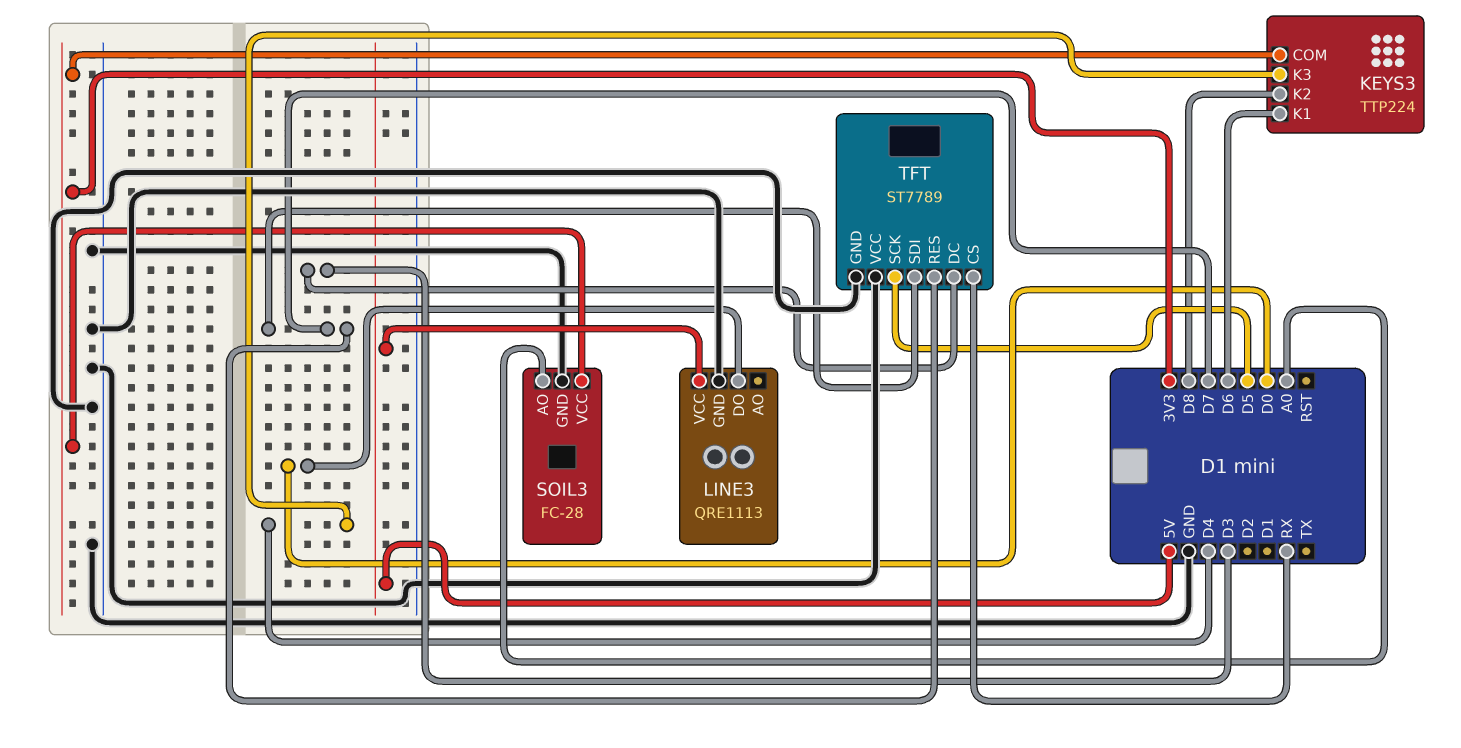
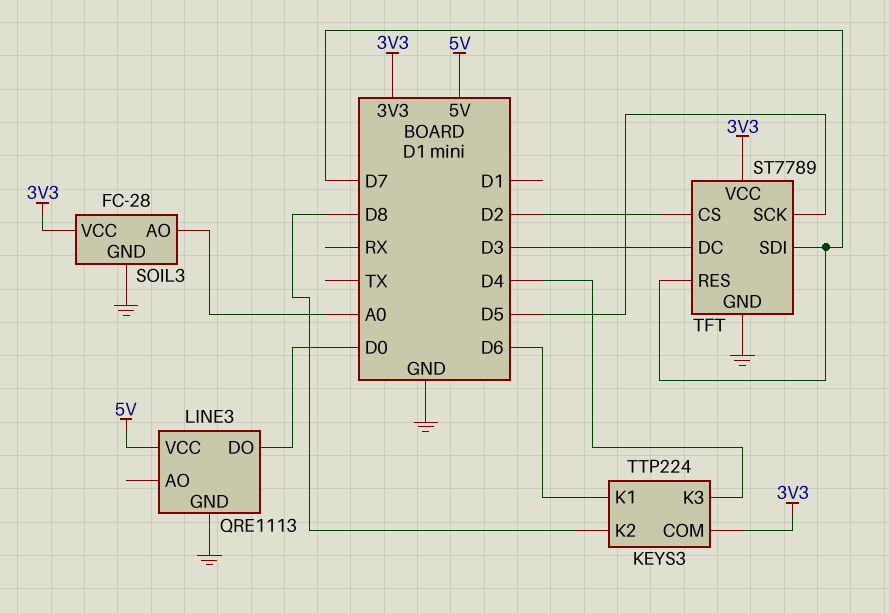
TFT pin CS: RX -> D2
TFT pin VCC: GND -> 3V3

